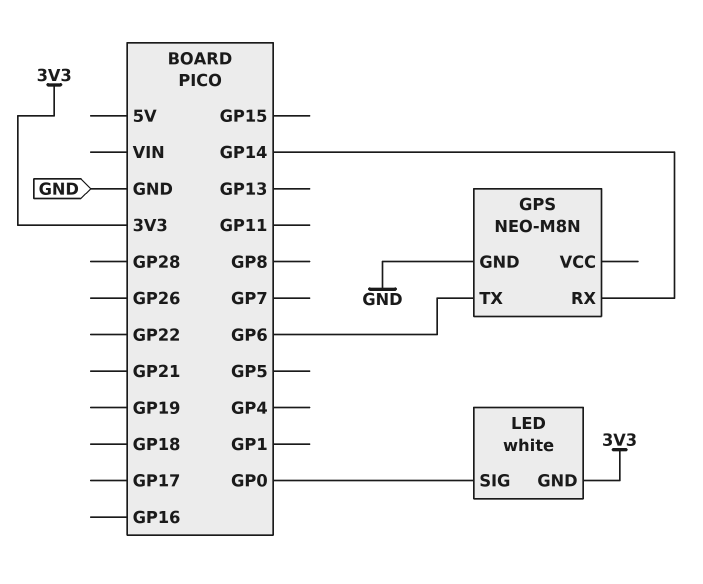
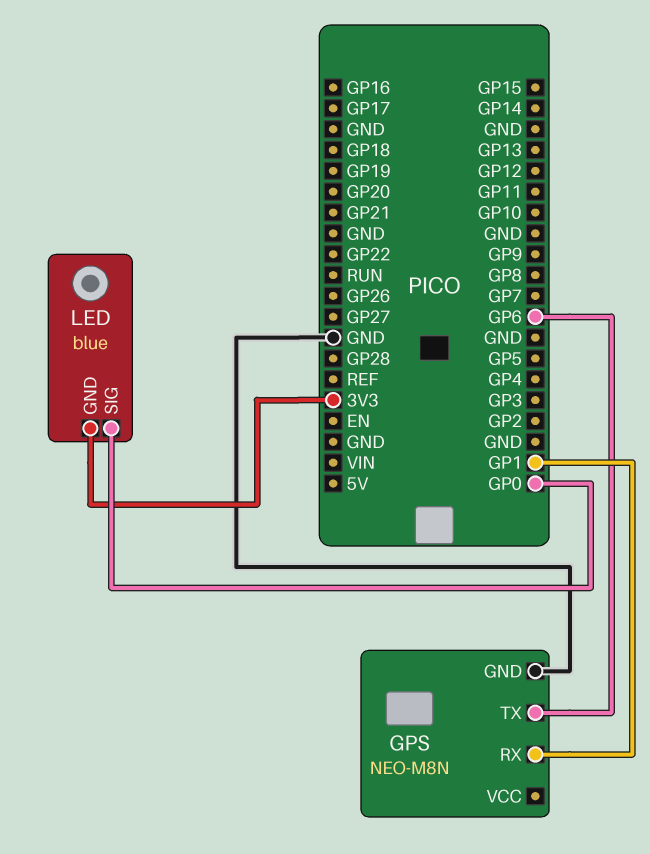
GPS pin RX: GP14 -> GP1
LED: white -> blue

